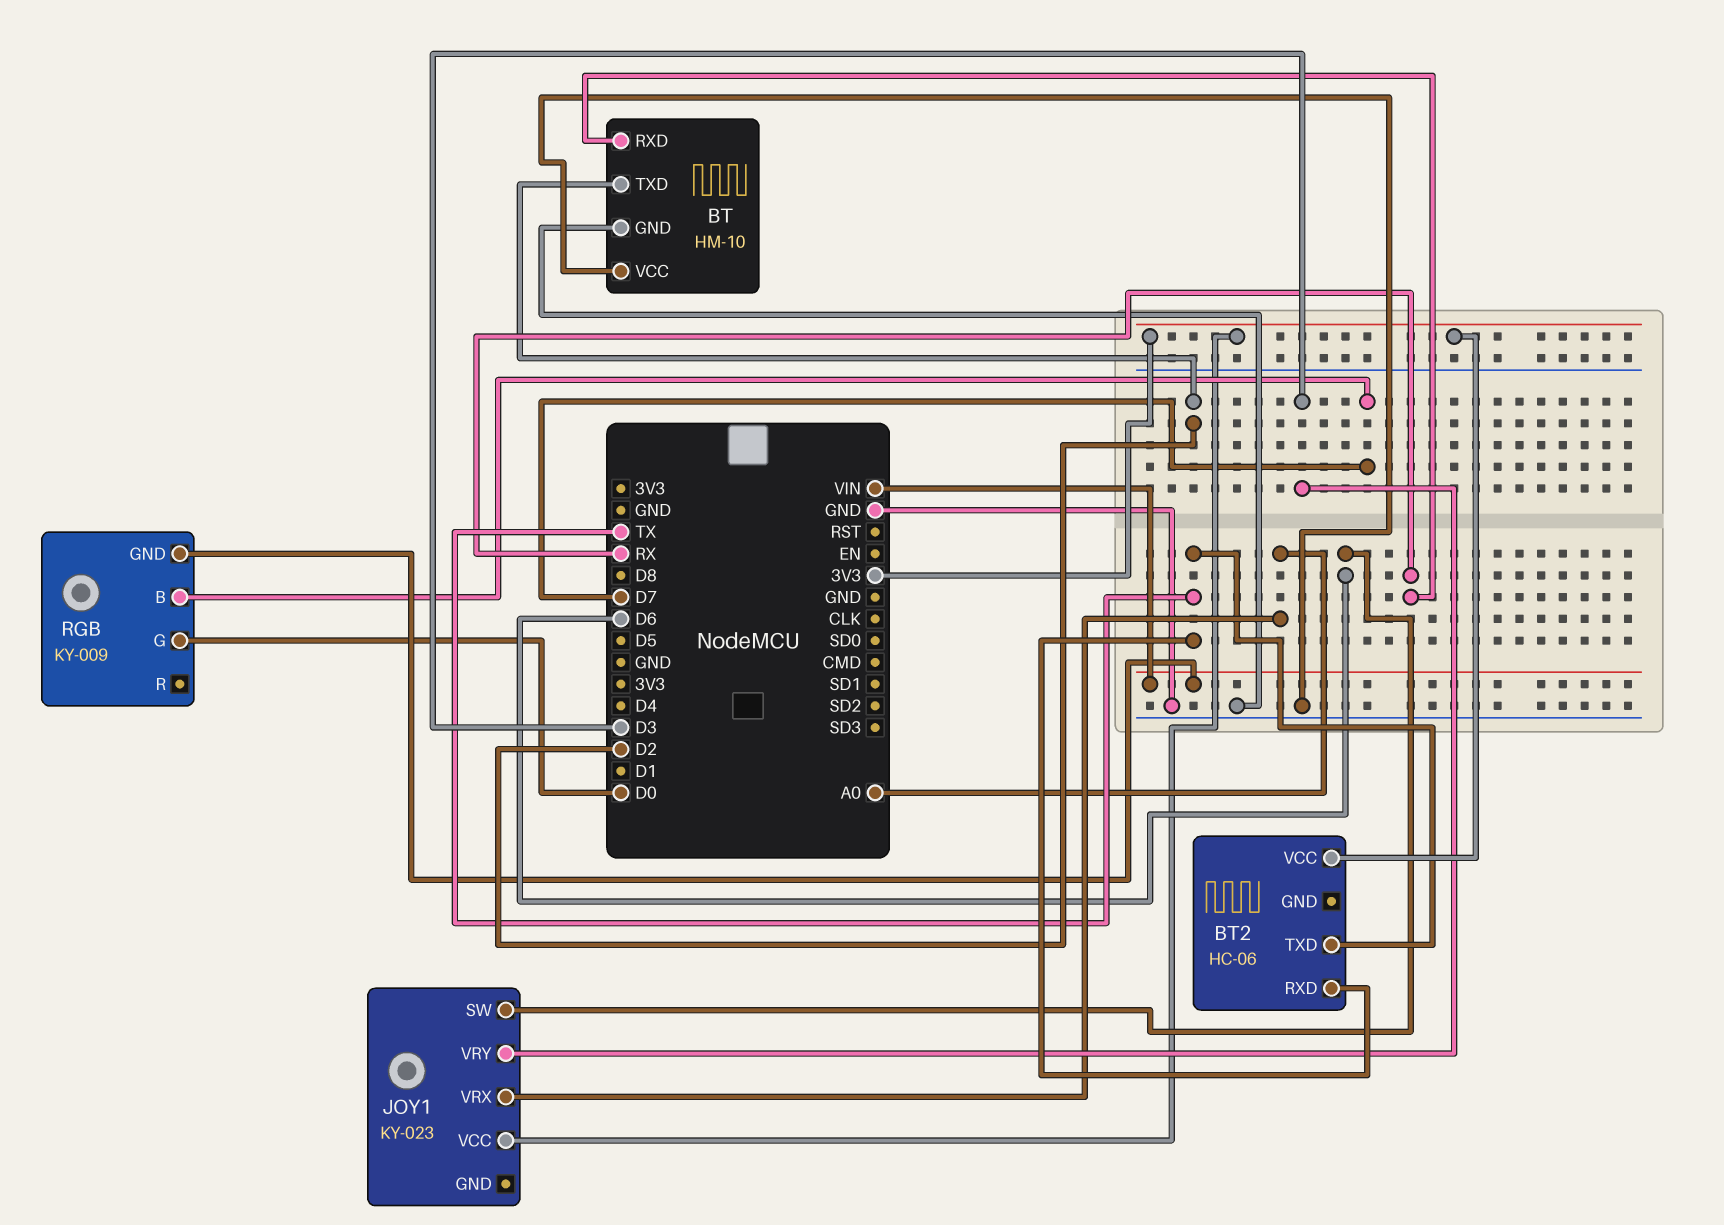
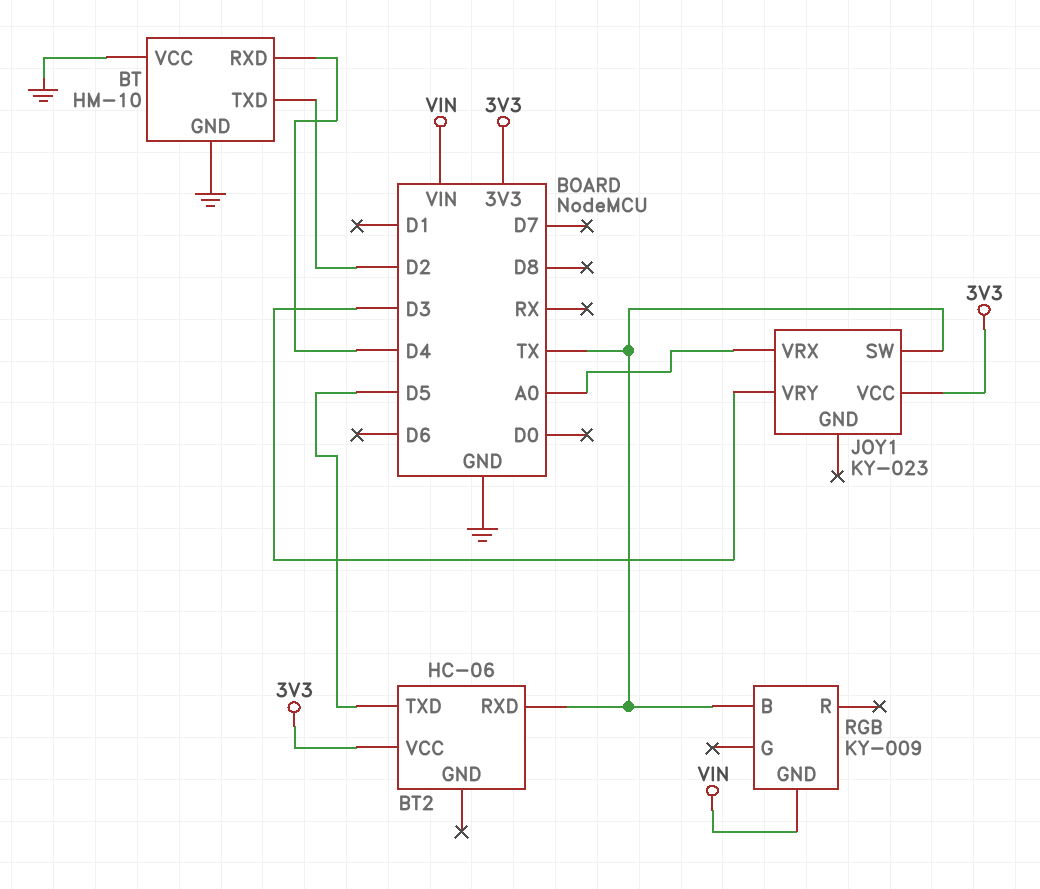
BT pin RXD: RX -> D4
BT2 pin TXD: TX -> D5
JOY1 pin SW: D6 -> TX
RGB pin B: D7 -> TX
RGB pin G: D0 -> none

